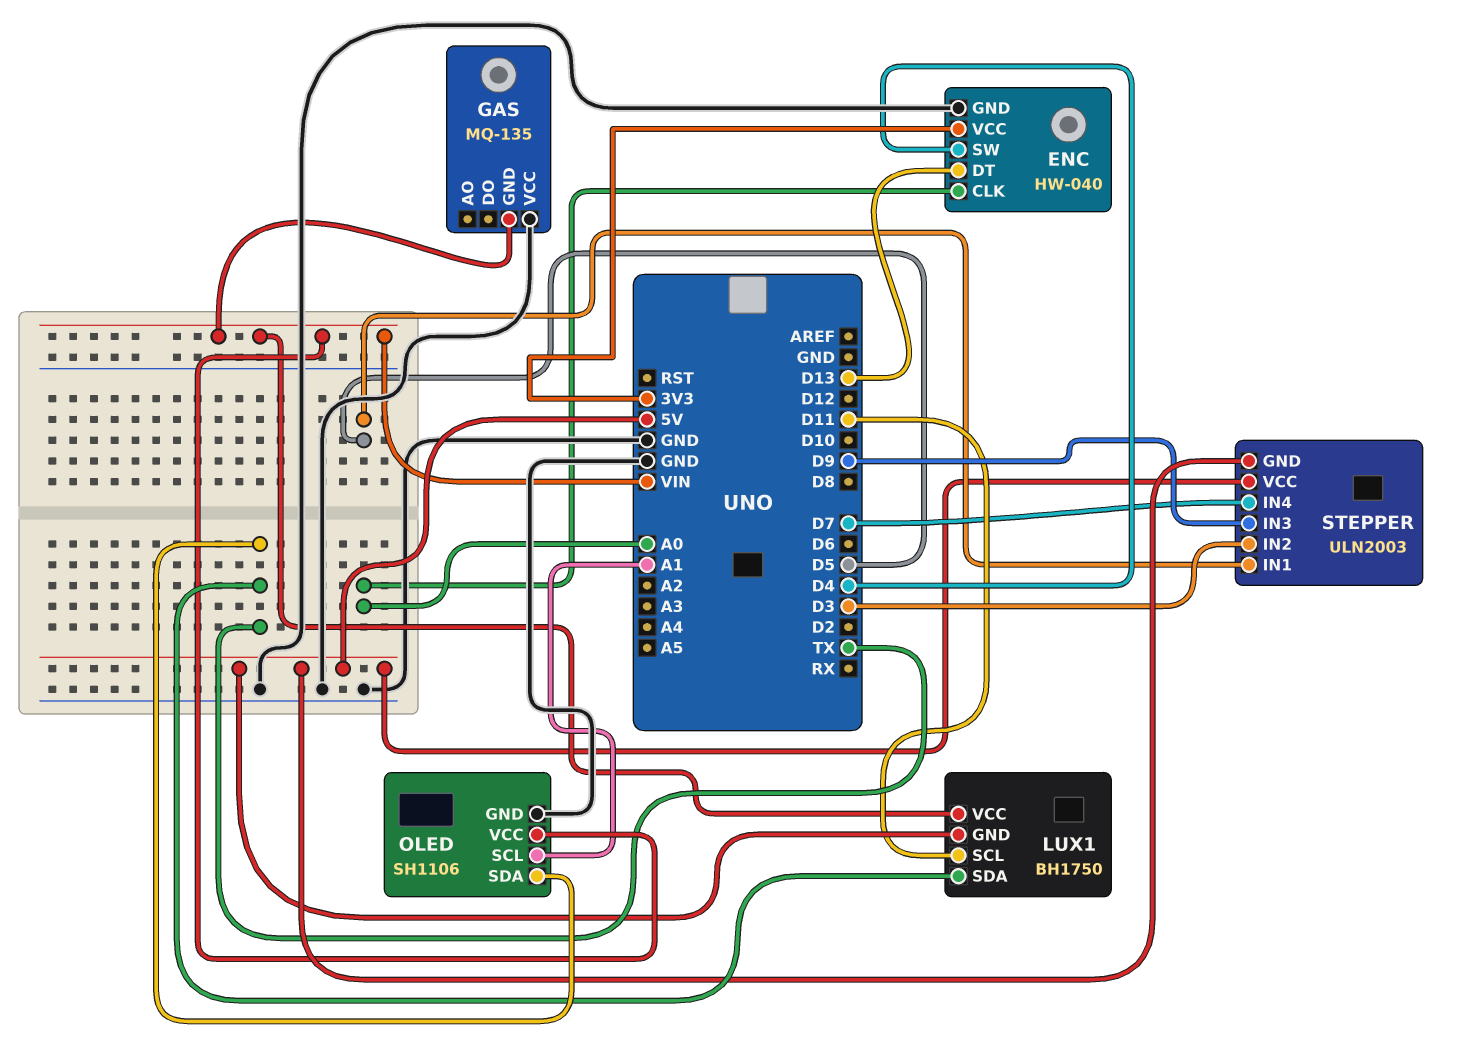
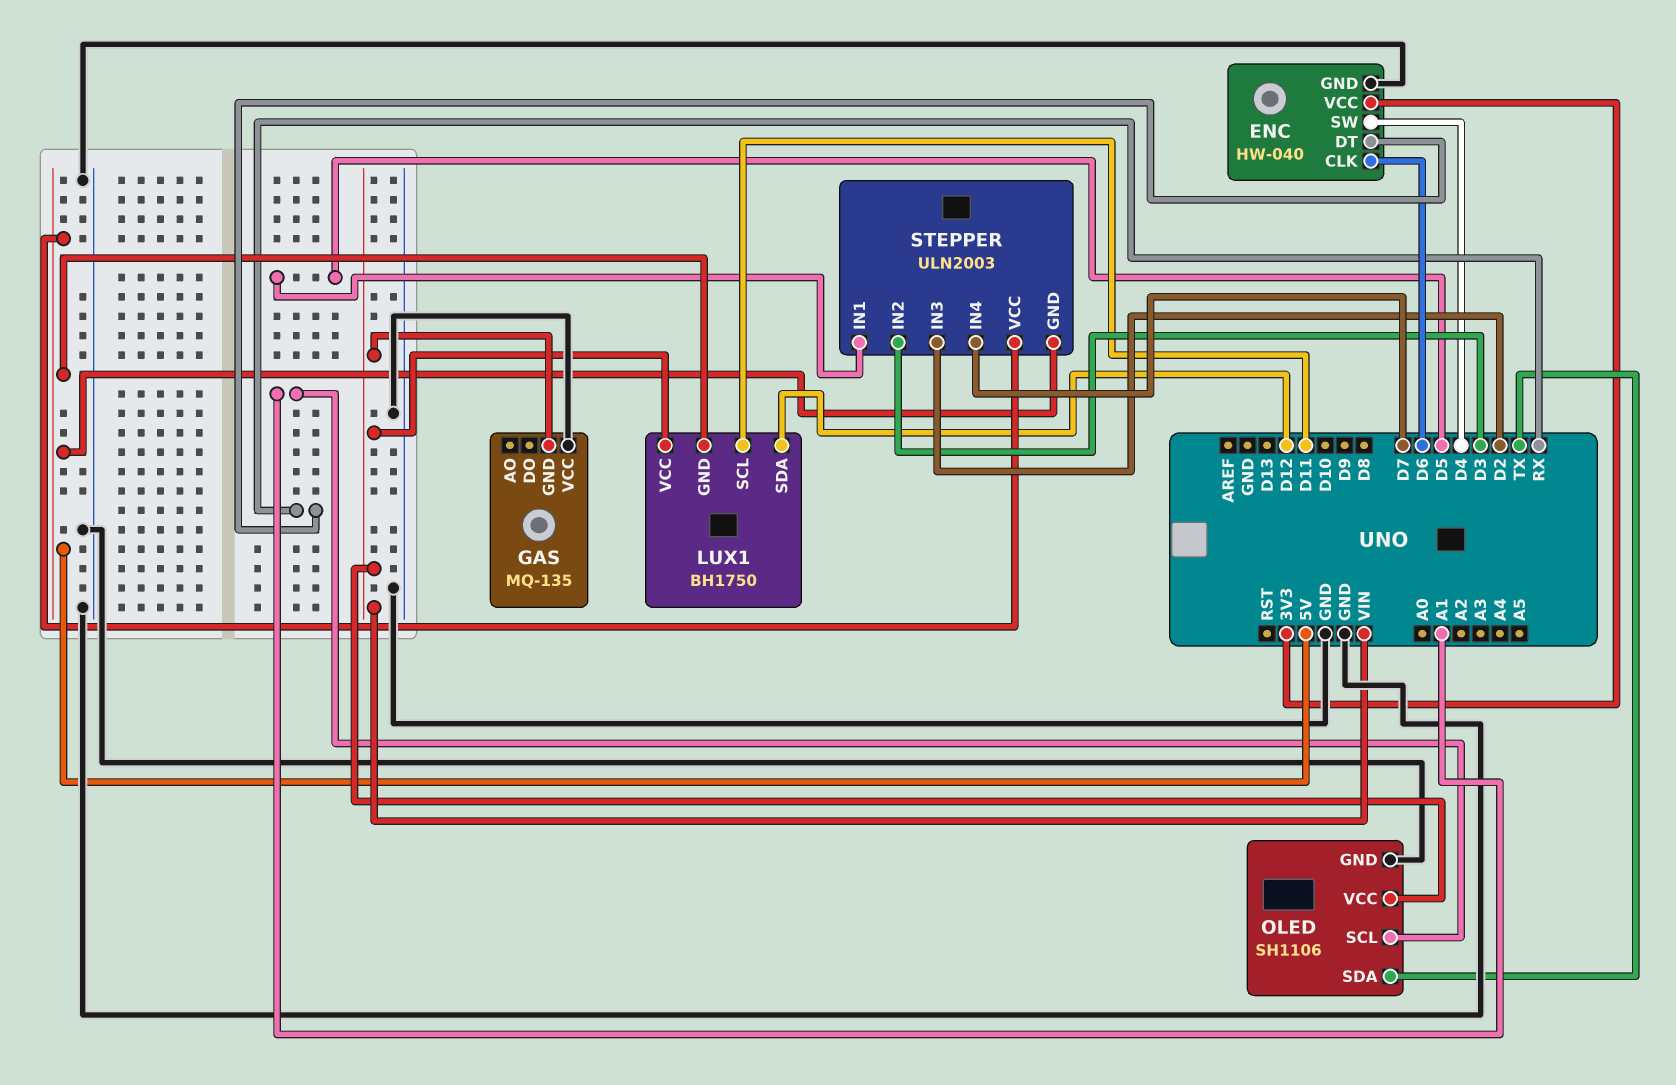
ENC pin CLK: A0 -> D6
ENC pin DT: D13 -> RX
LUX1 pin SDA: TX -> D12
STEPPER pin IN3: D9 -> D2

